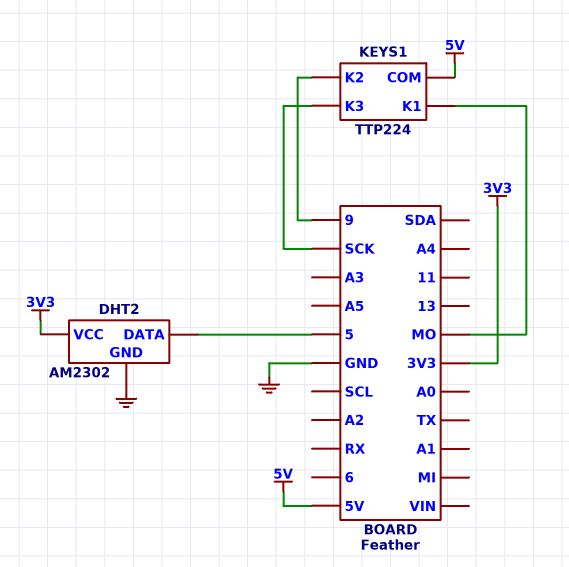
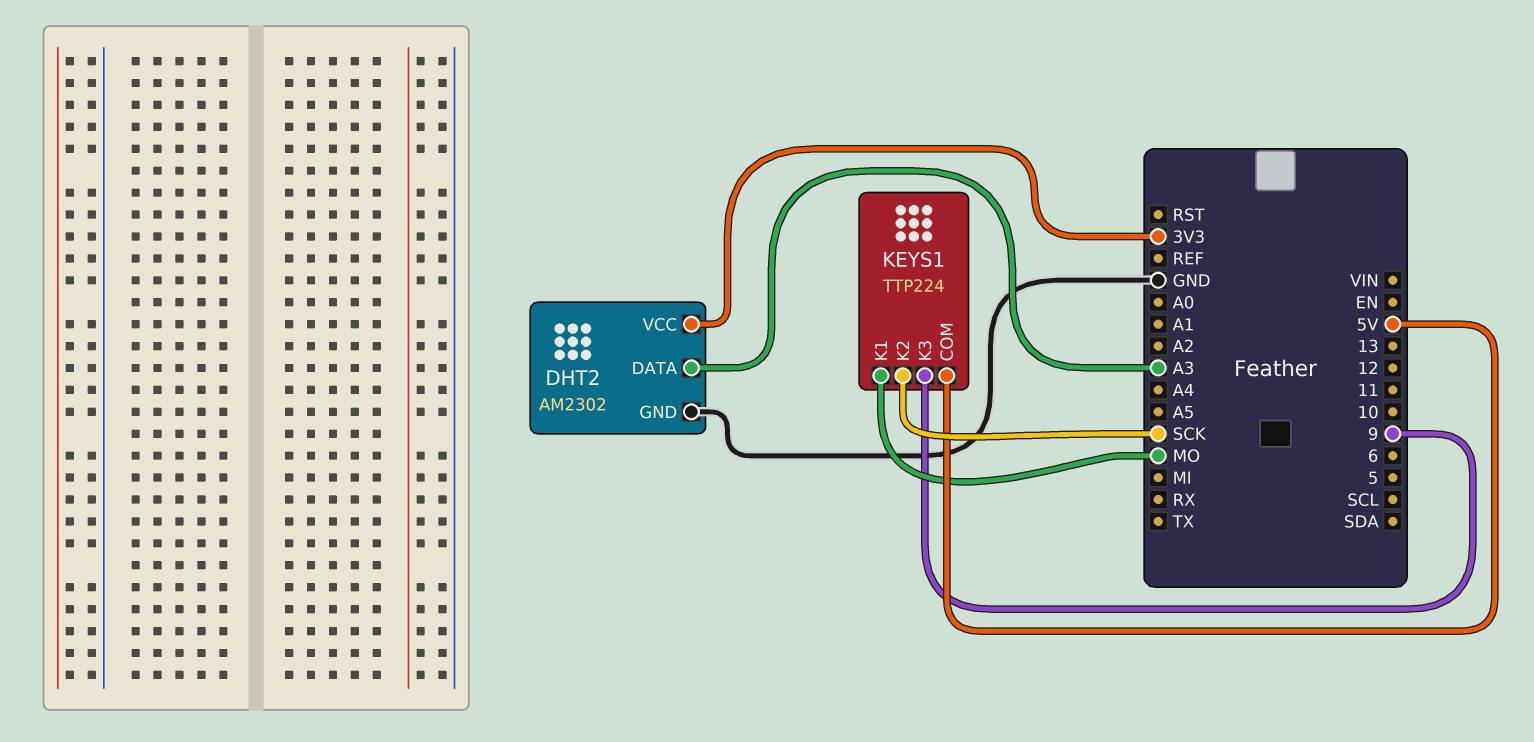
DHT2 pin DATA: 5 -> A3
KEYS1 pin K2: 9 -> SCK
KEYS1 pin K3: SCK -> 9

